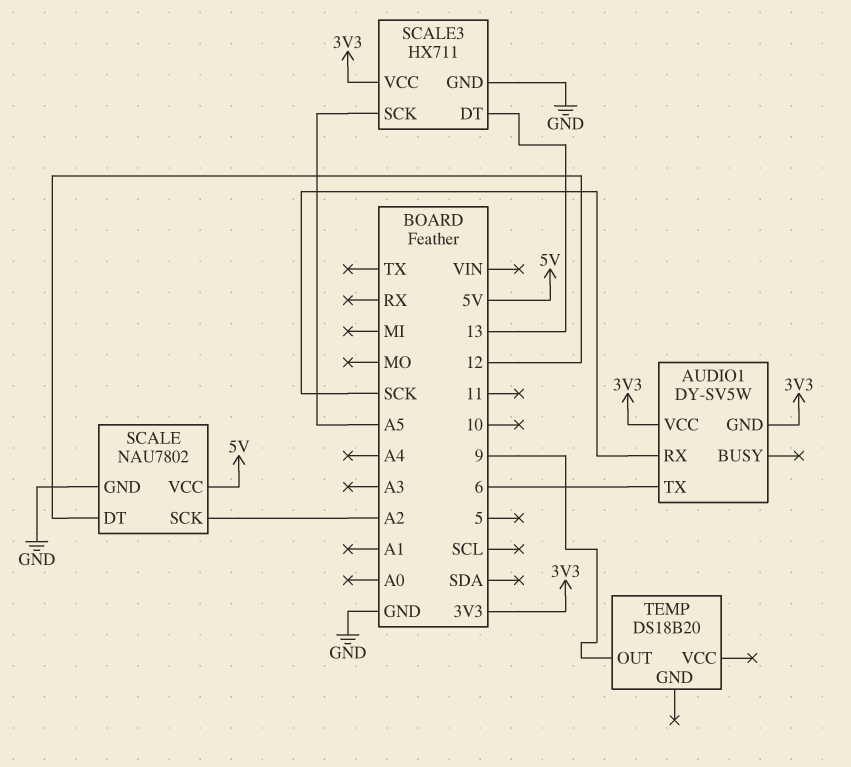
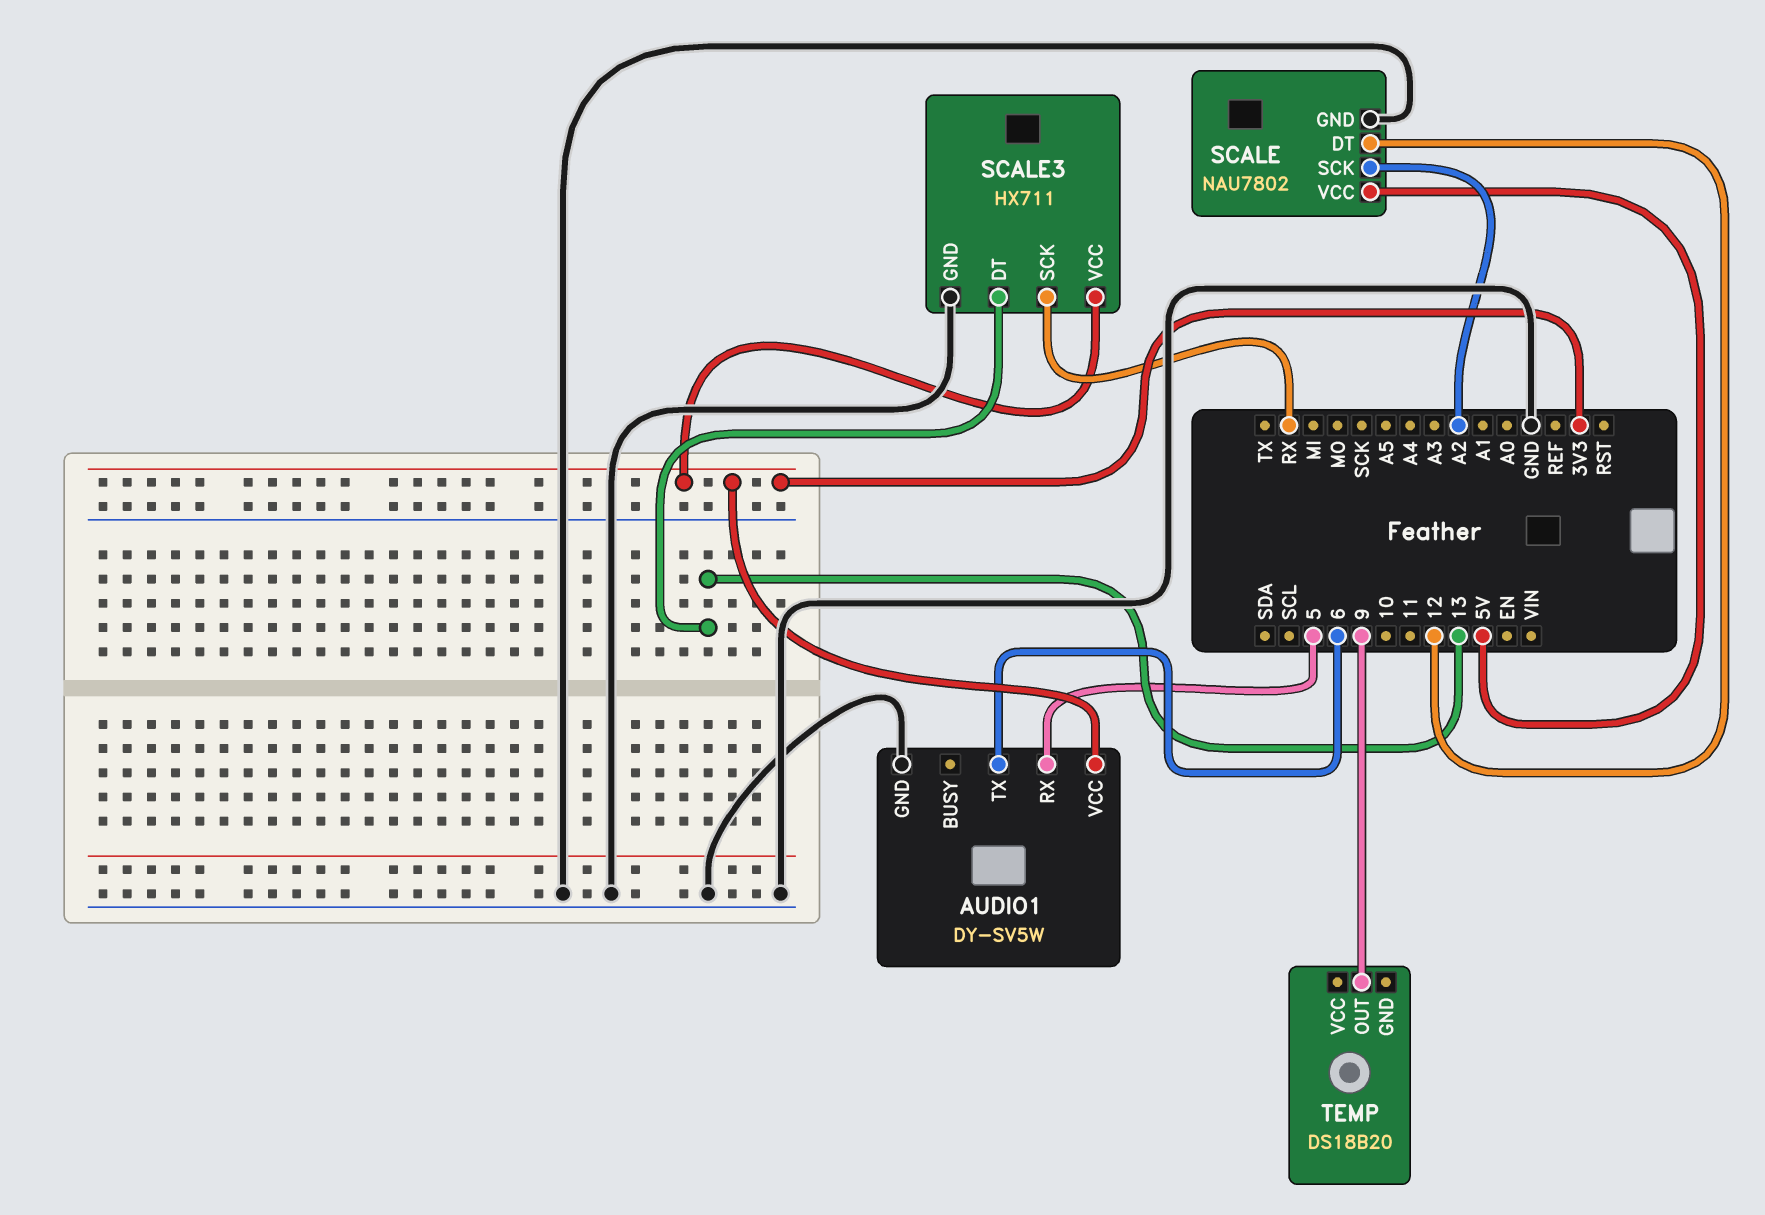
AUDIO1 pin GND: 3V3 -> GND
AUDIO1 pin RX: SCK -> 5
SCALE3 pin SCK: A5 -> RX

